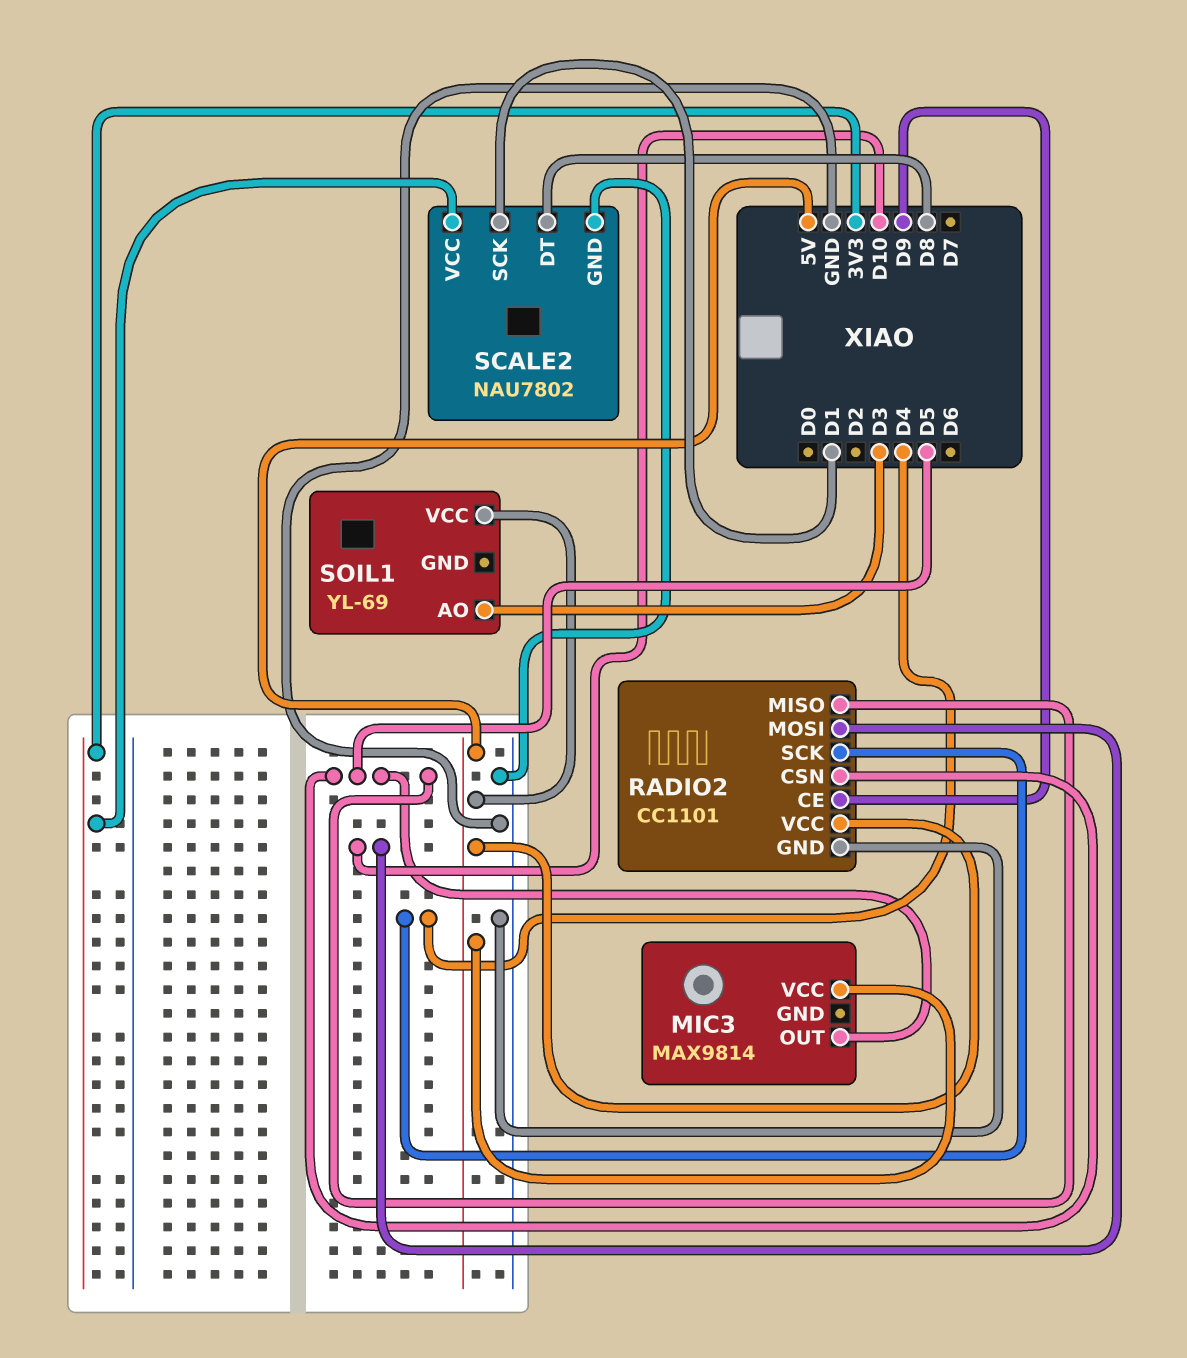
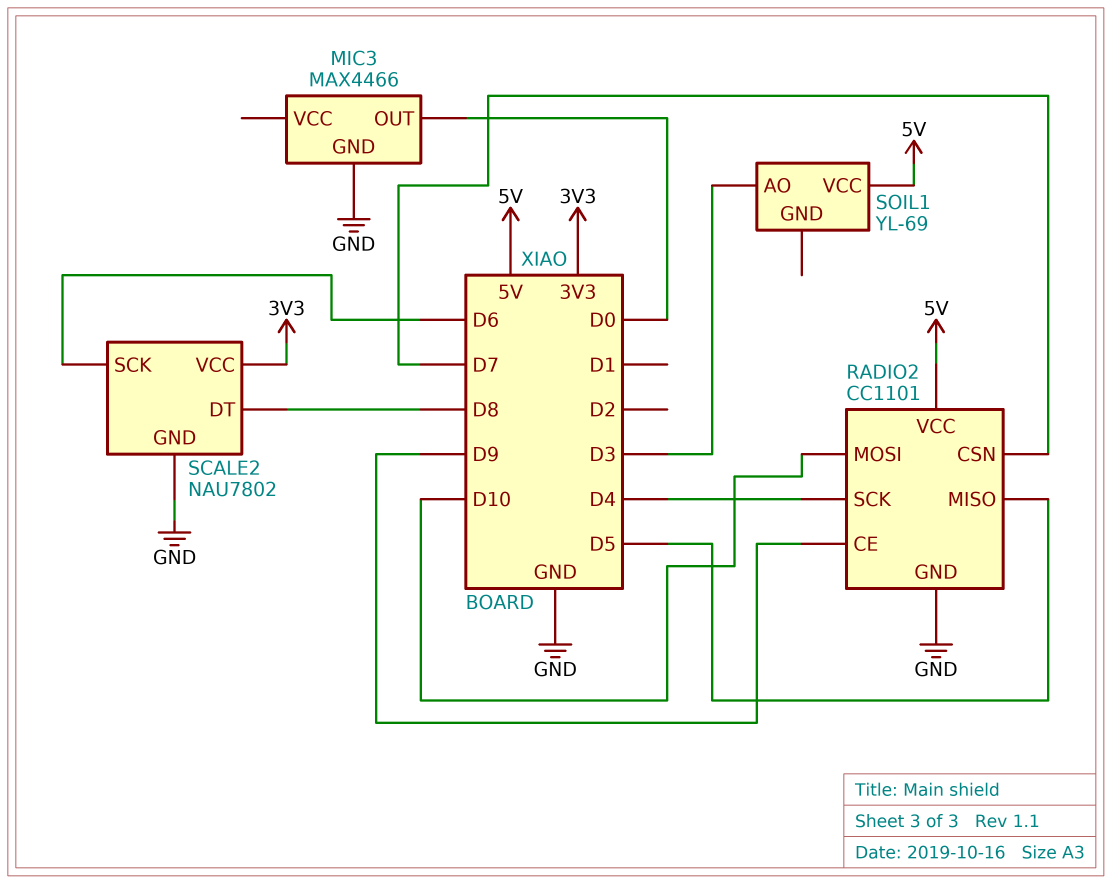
MIC3: MAX9814 -> MAX4466
MIC3 pin GND: none -> GND
MIC3 pin OUT: D5 -> D0
MIC3 pin VCC: 5V -> none
RADIO2 pin CSN: D5 -> D7
SCALE2 pin SCK: D1 -> D6

